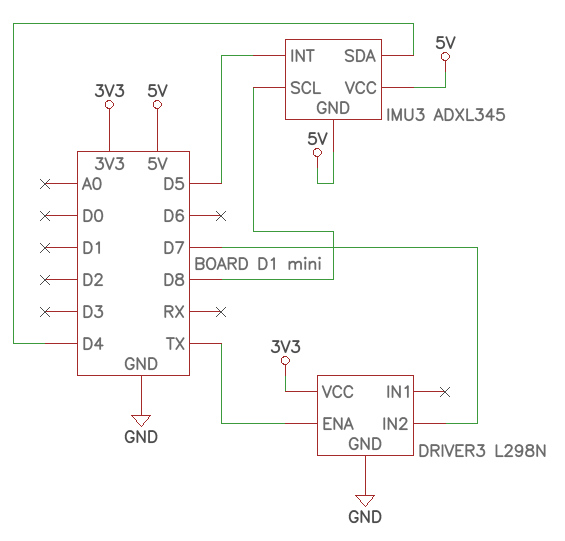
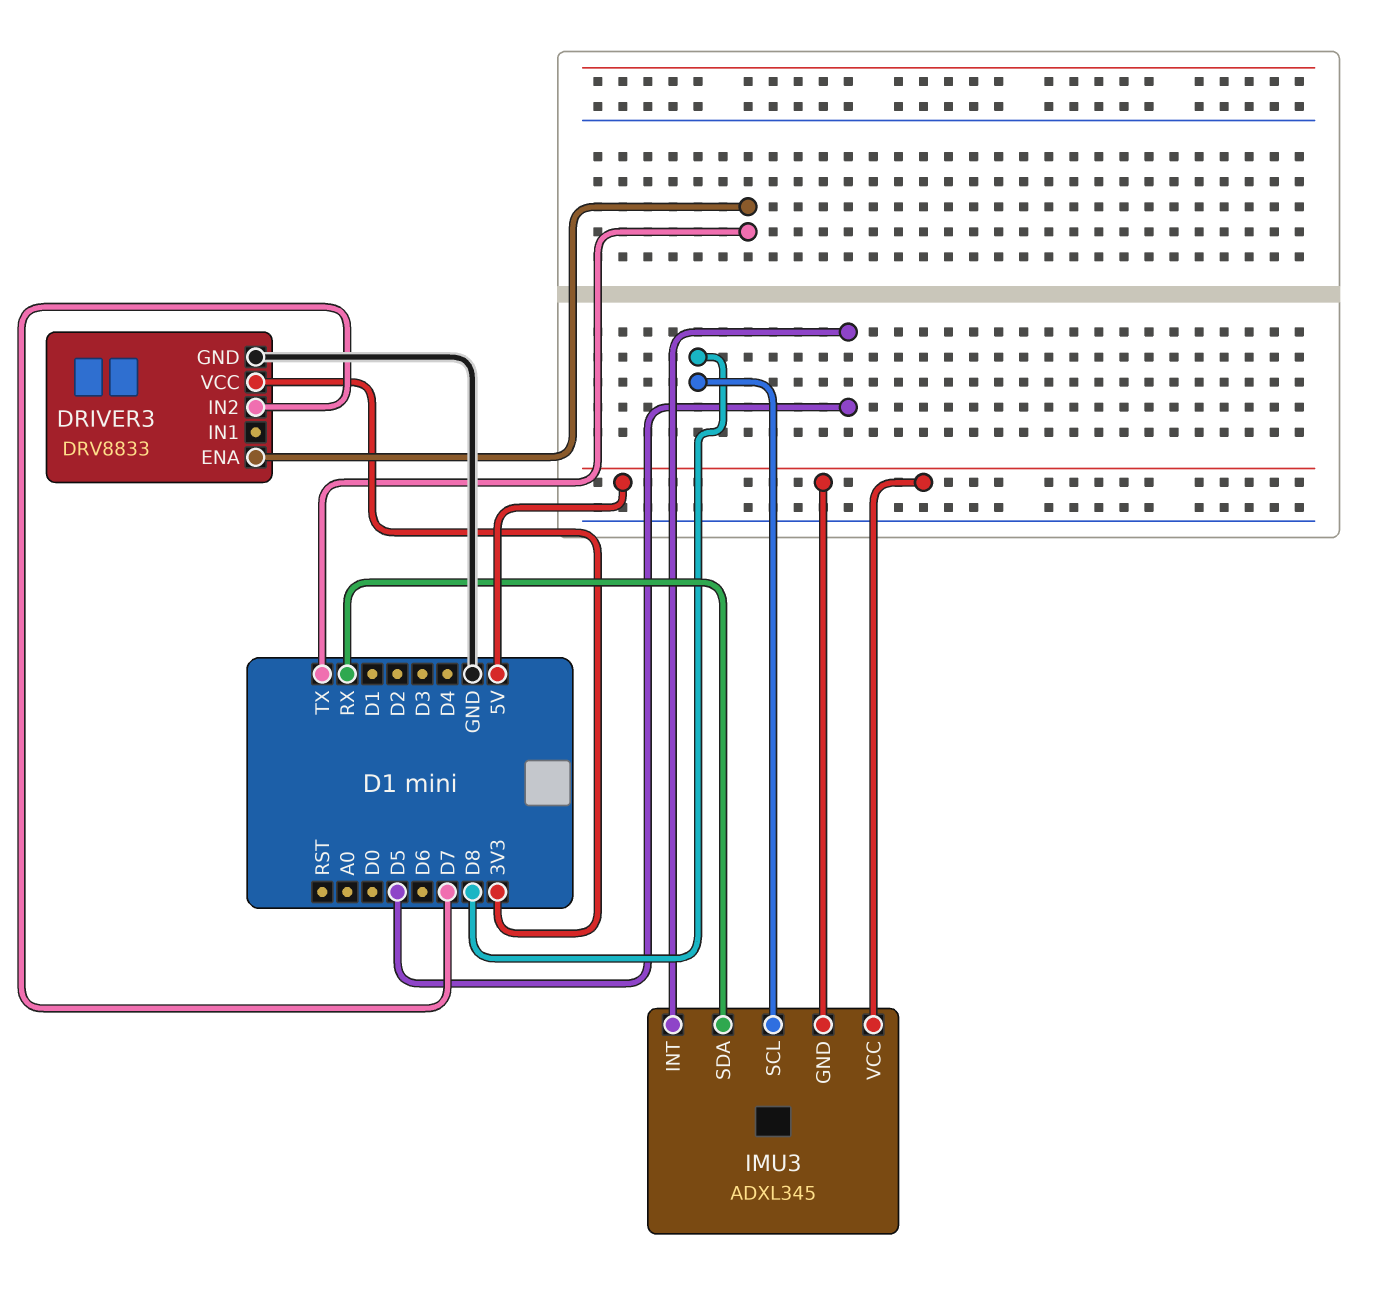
DRIVER3: L298N -> DRV8833
IMU3 pin SDA: D4 -> RX

